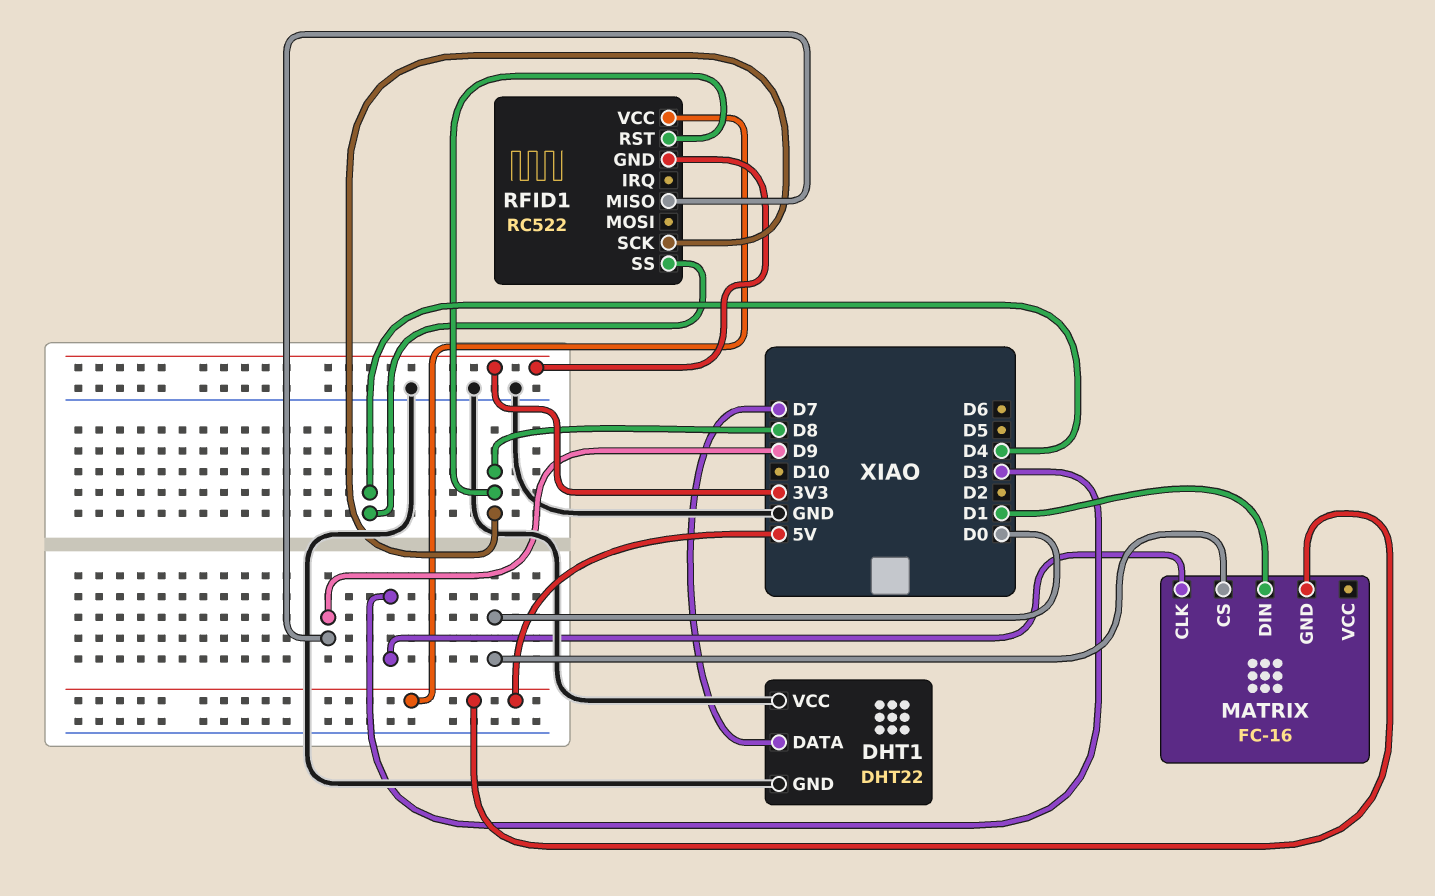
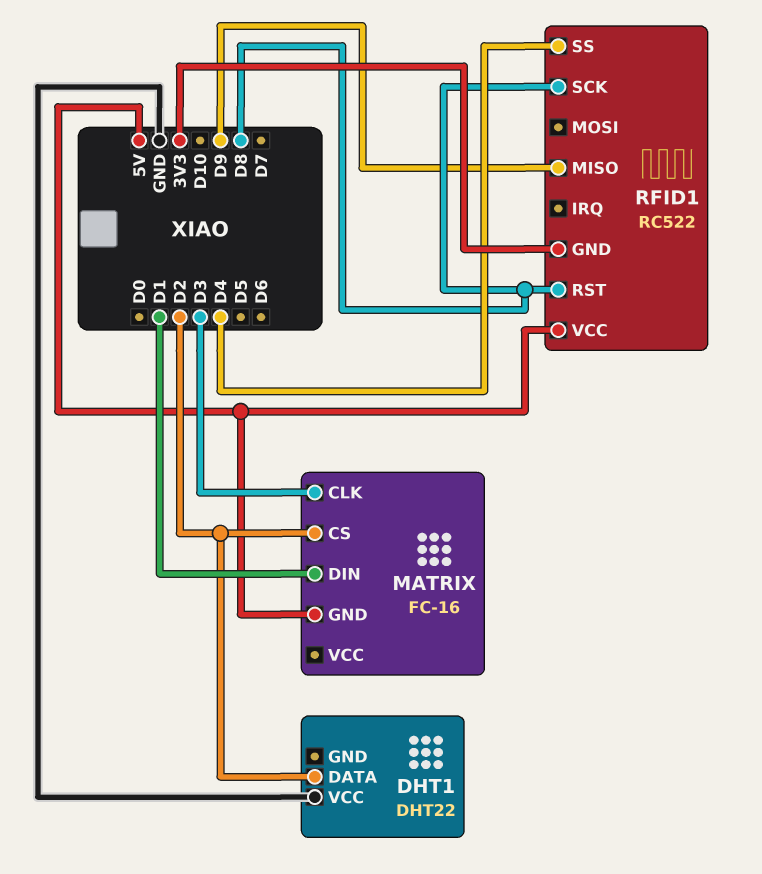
DHT1 pin DATA: D7 -> D2
DHT1 pin GND: GND -> none
MATRIX pin CS: D0 -> D2

